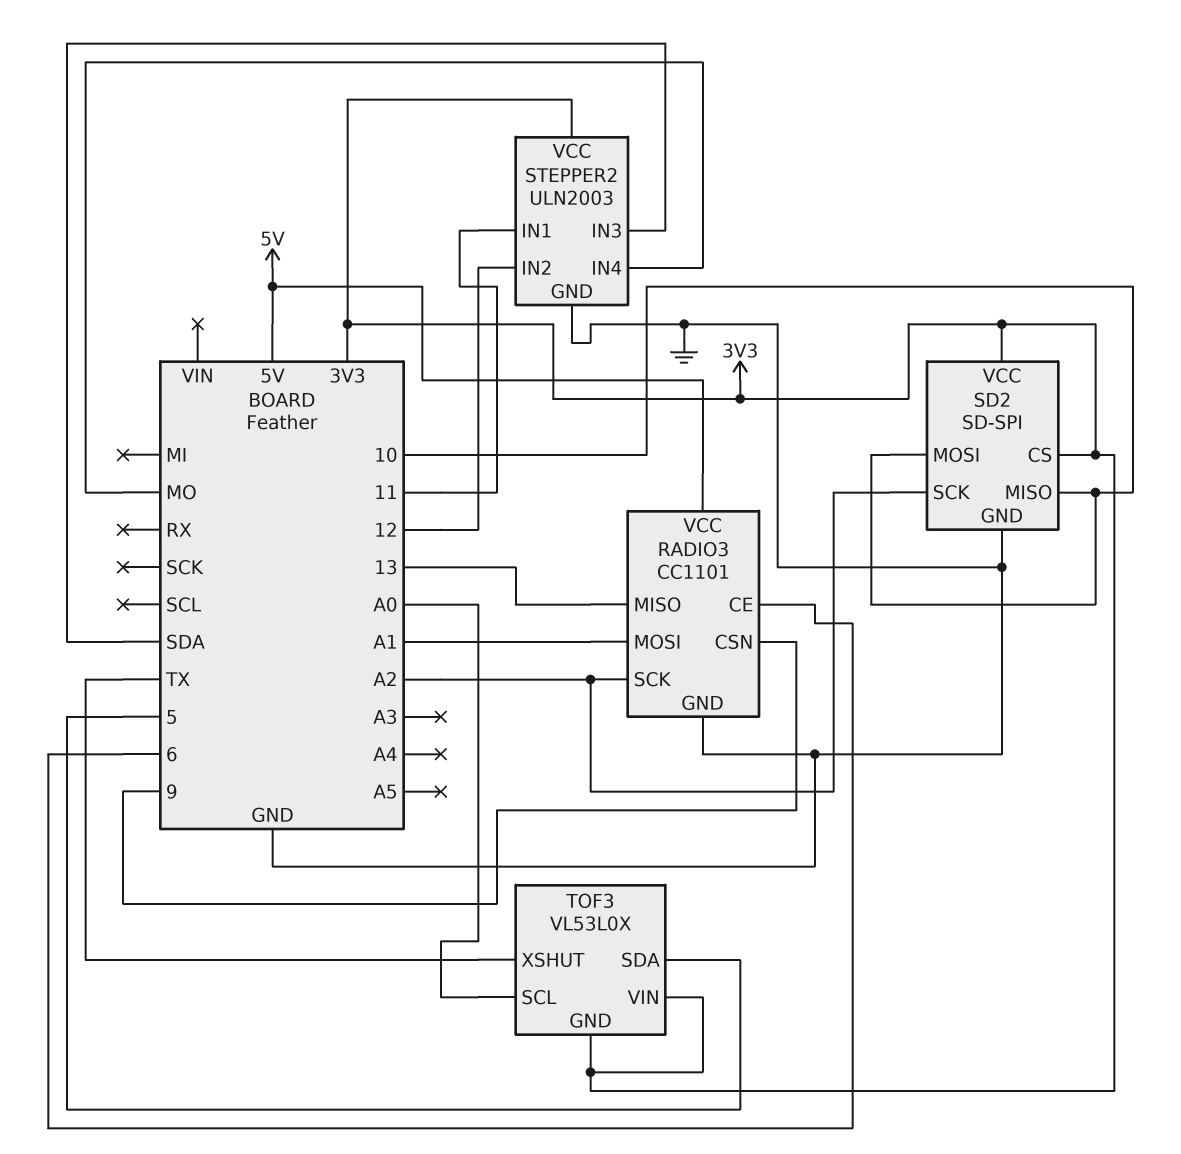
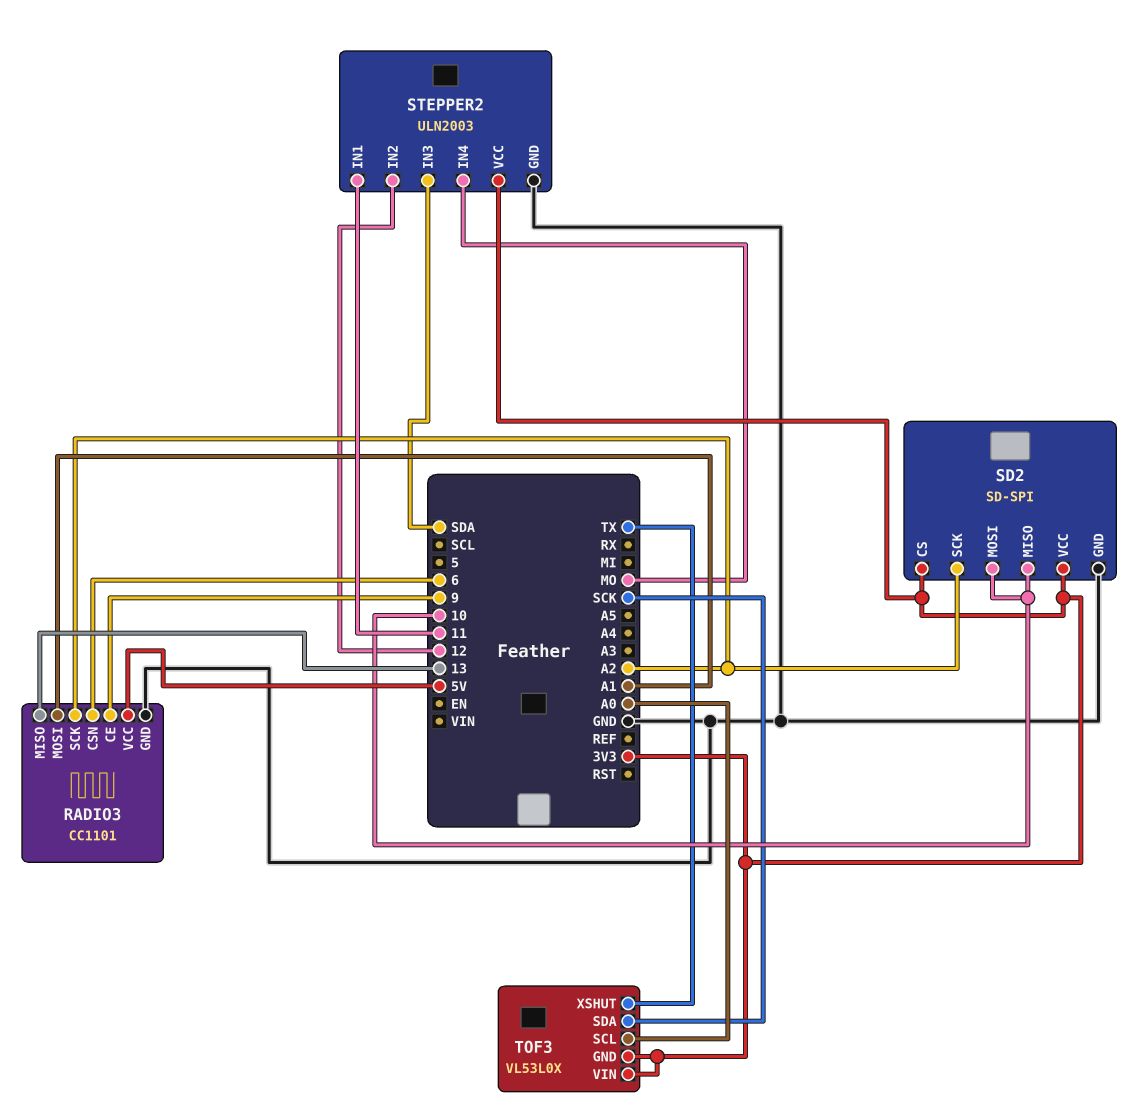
RADIO3 pin CE: 6 -> 9
RADIO3 pin CSN: 9 -> 6
TOF3 pin SDA: 5 -> SCK

